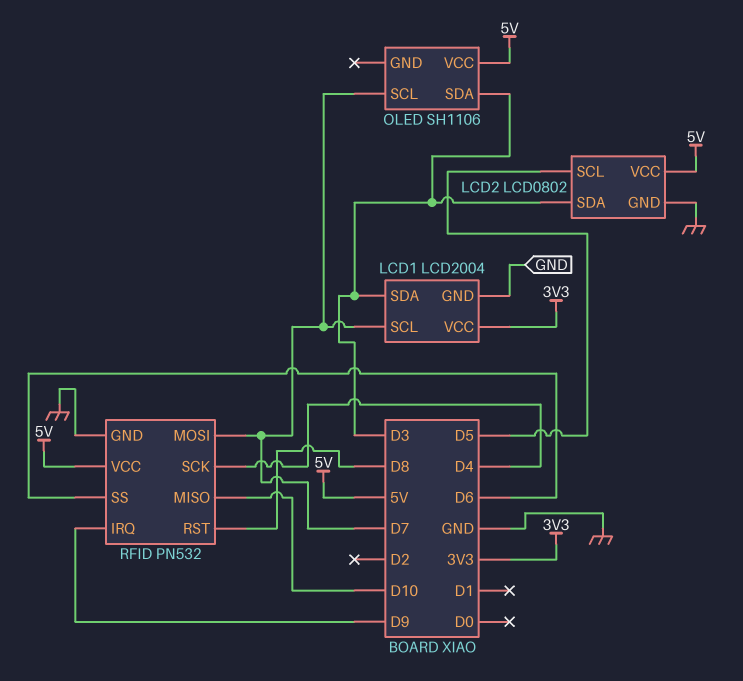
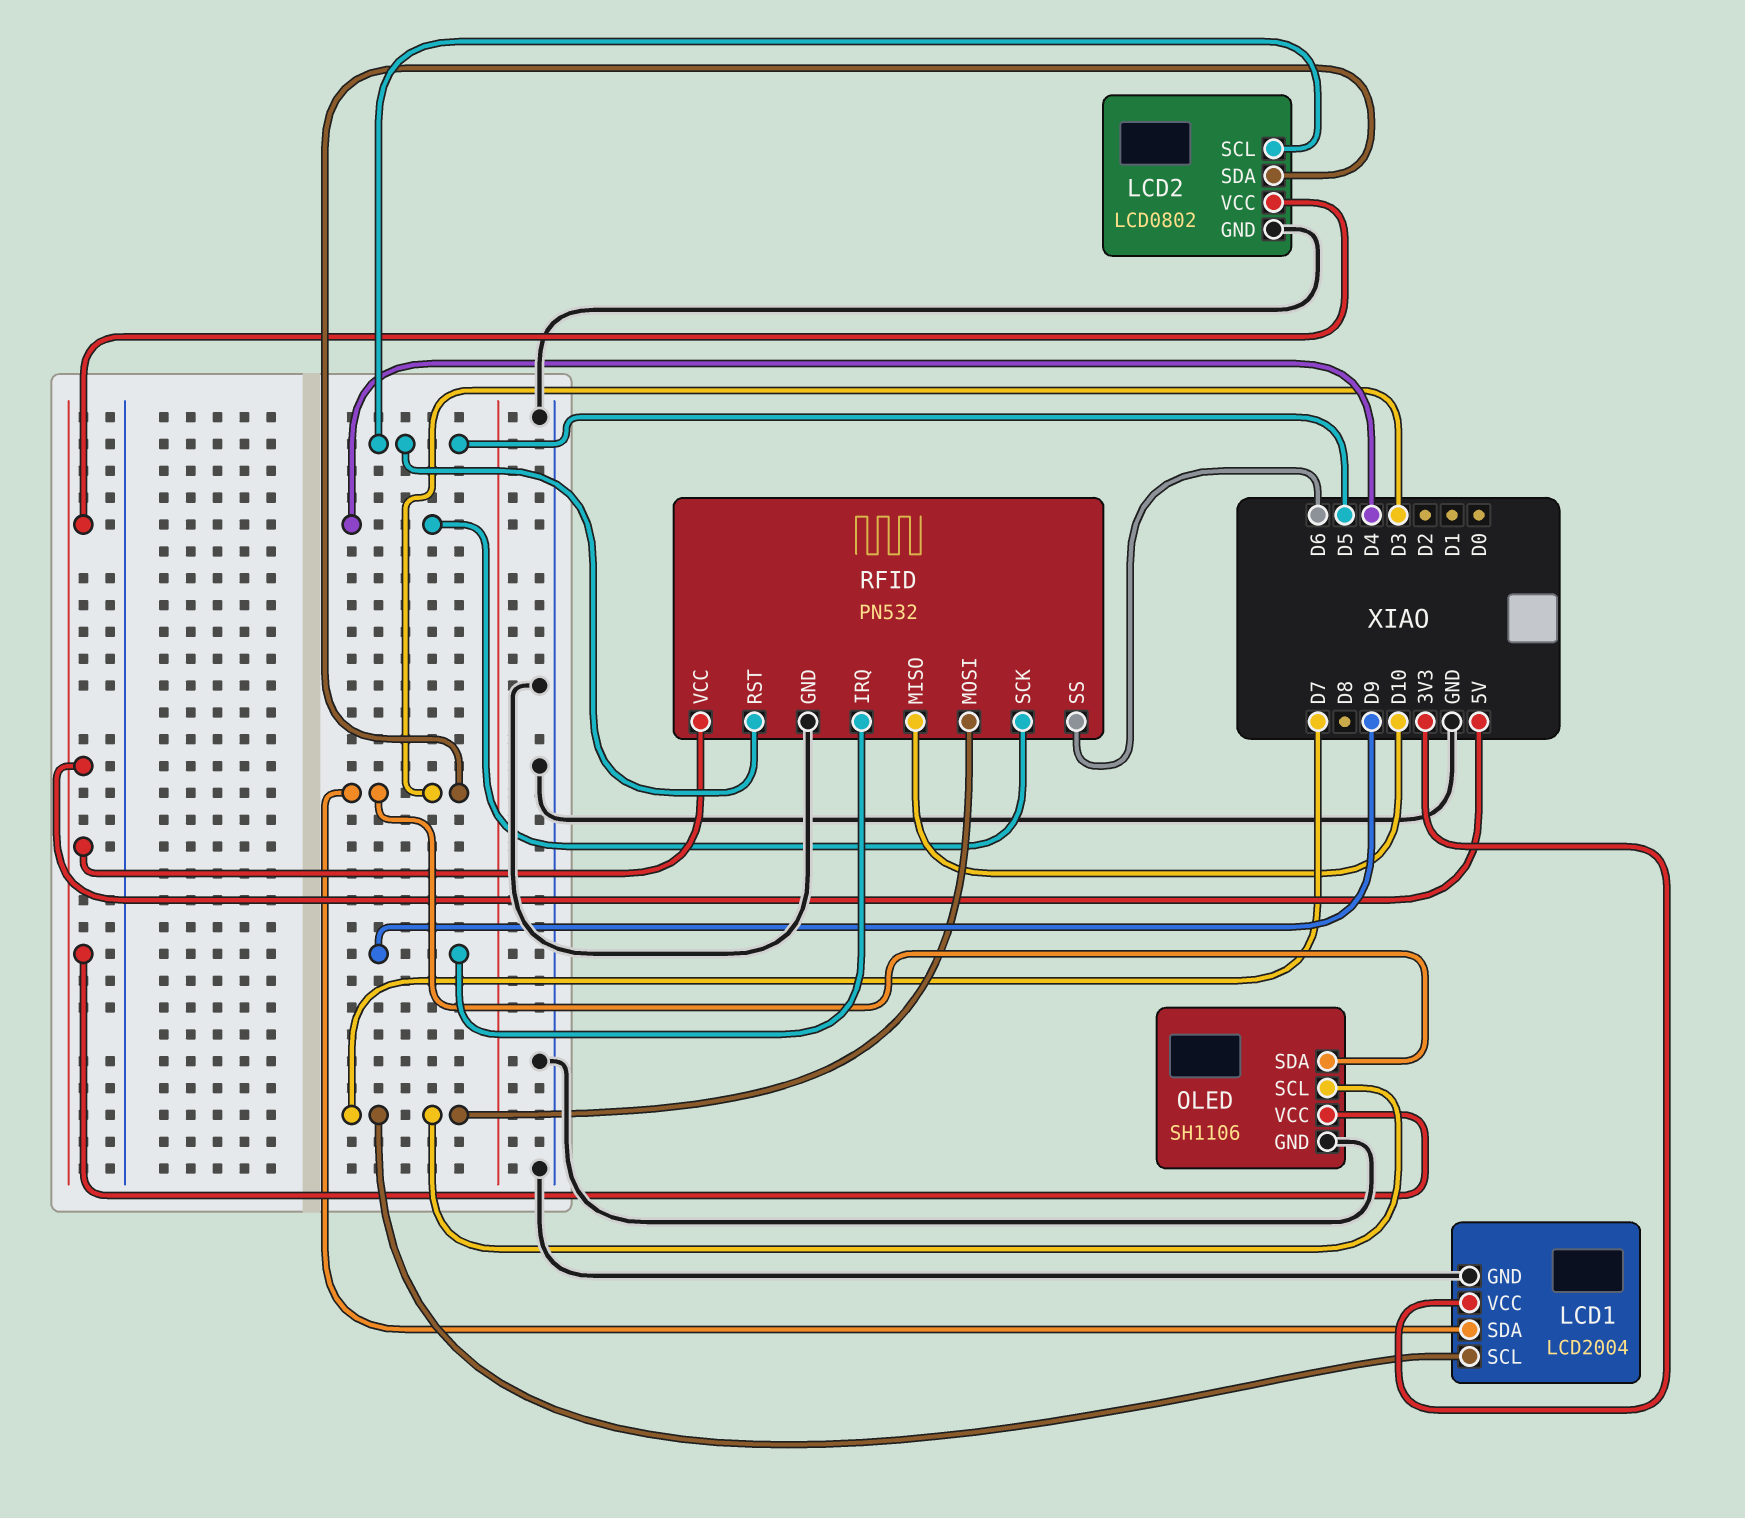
OLED pin GND: none -> GND
RFID pin RST: D8 -> D5

